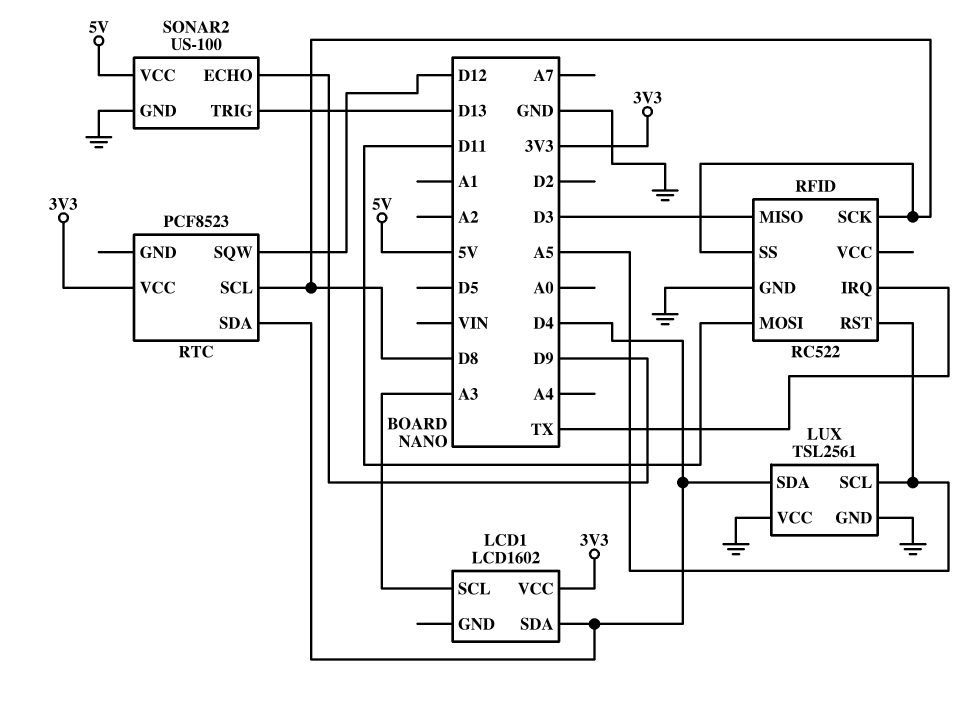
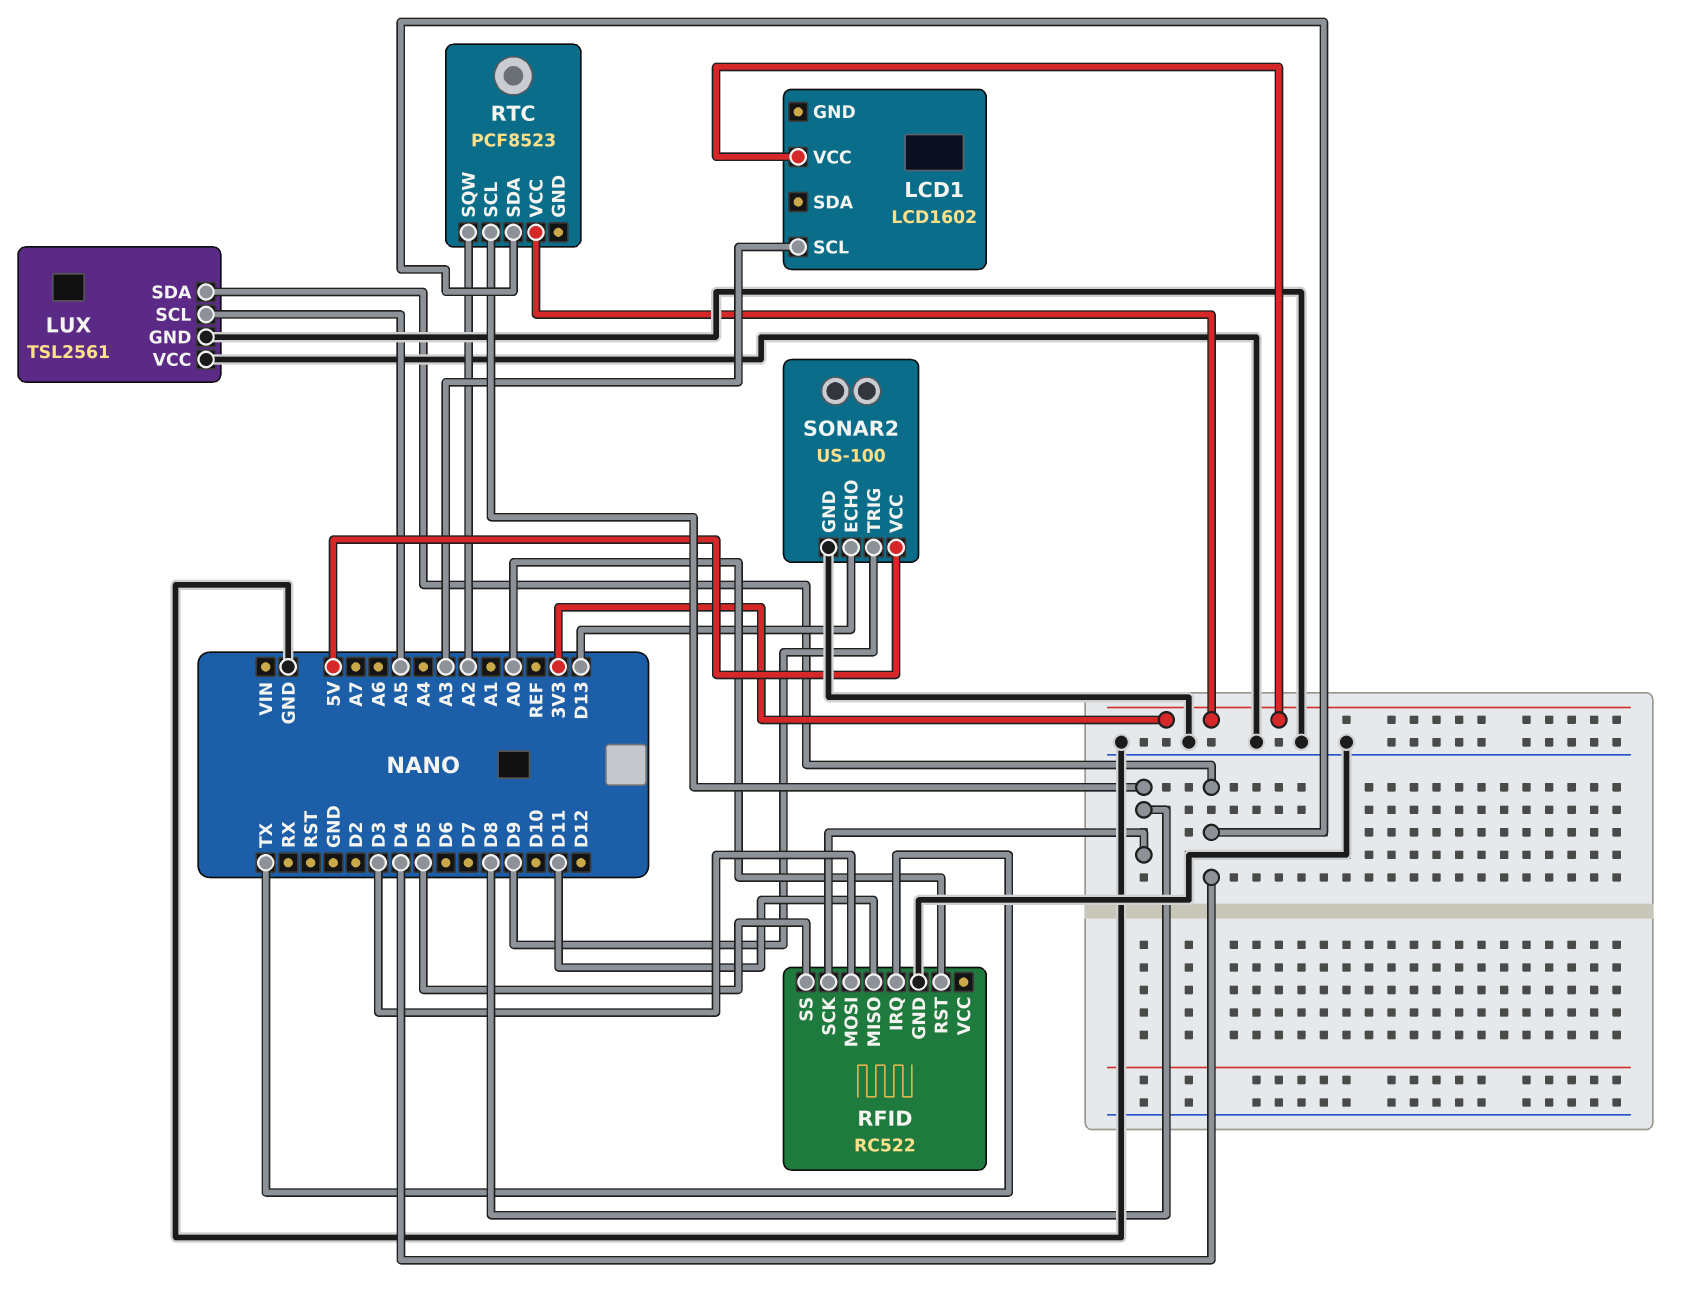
LCD1 pin SDA: D4 -> none
RFID pin MISO: D3 -> D11
RFID pin MOSI: D11 -> D3
RFID pin RST: A5 -> A0
RFID pin SS: D8 -> D5
RTC pin SQW: D12 -> A2
SONAR2 pin ECHO: D9 -> D13
SONAR2 pin TRIG: D13 -> D9

